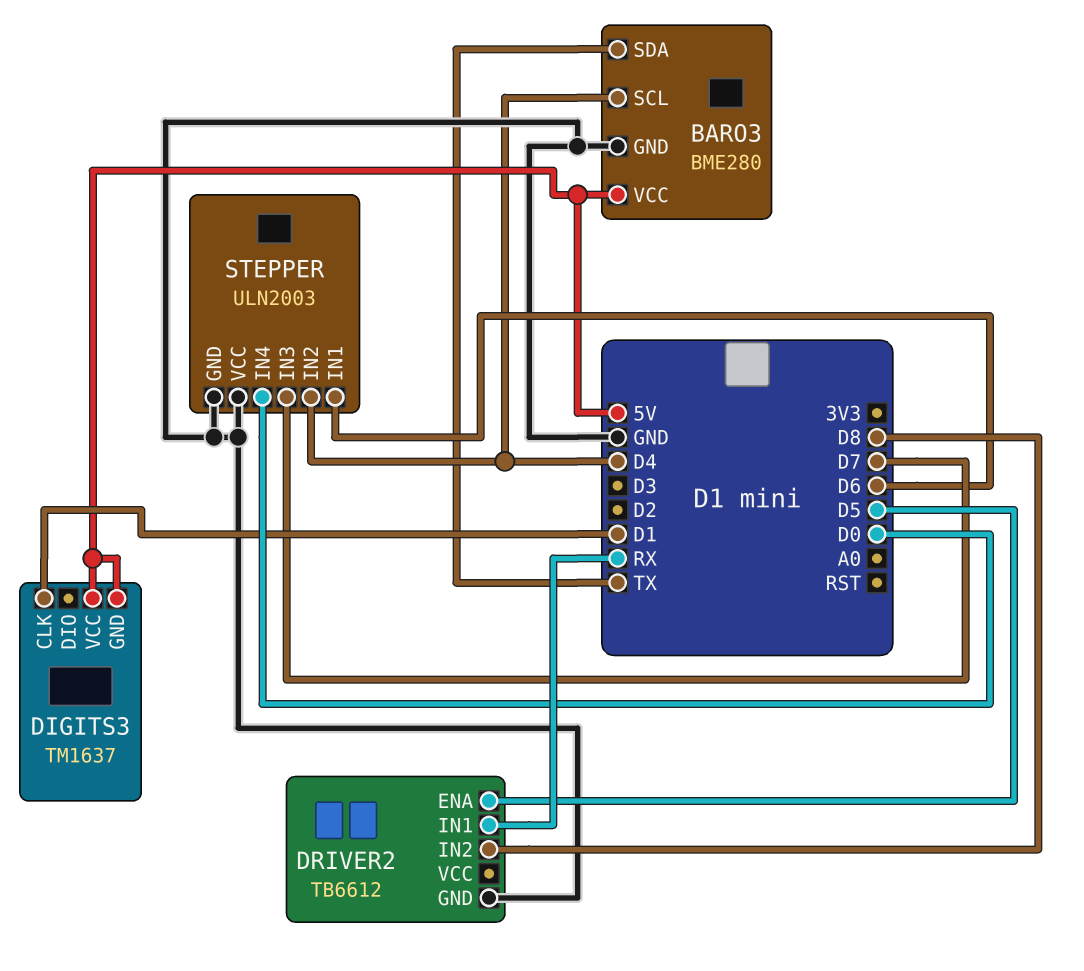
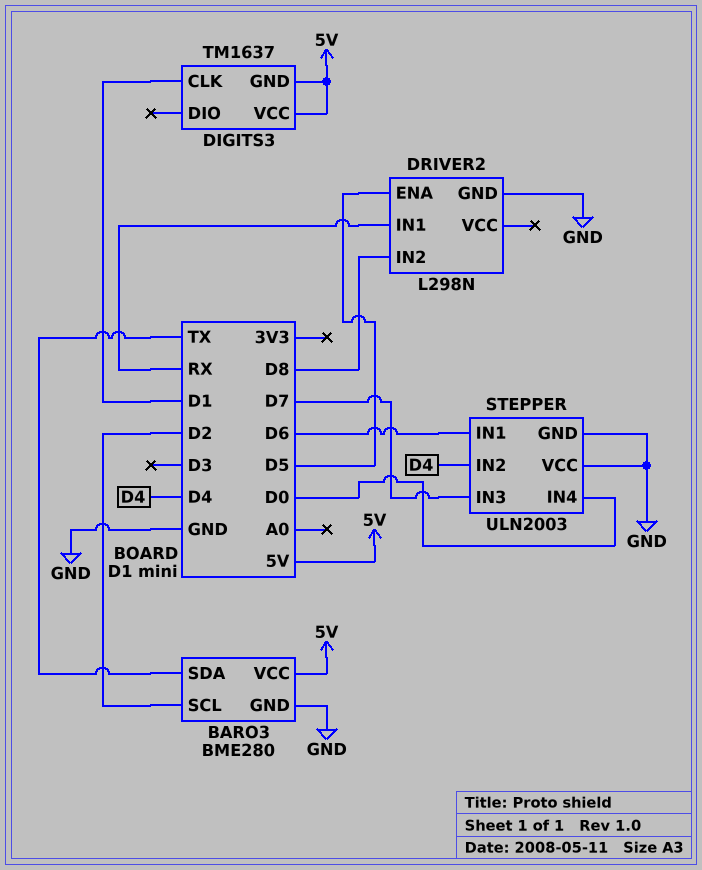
BARO3 pin SCL: D4 -> D2
DRIVER2: TB6612 -> L298N

